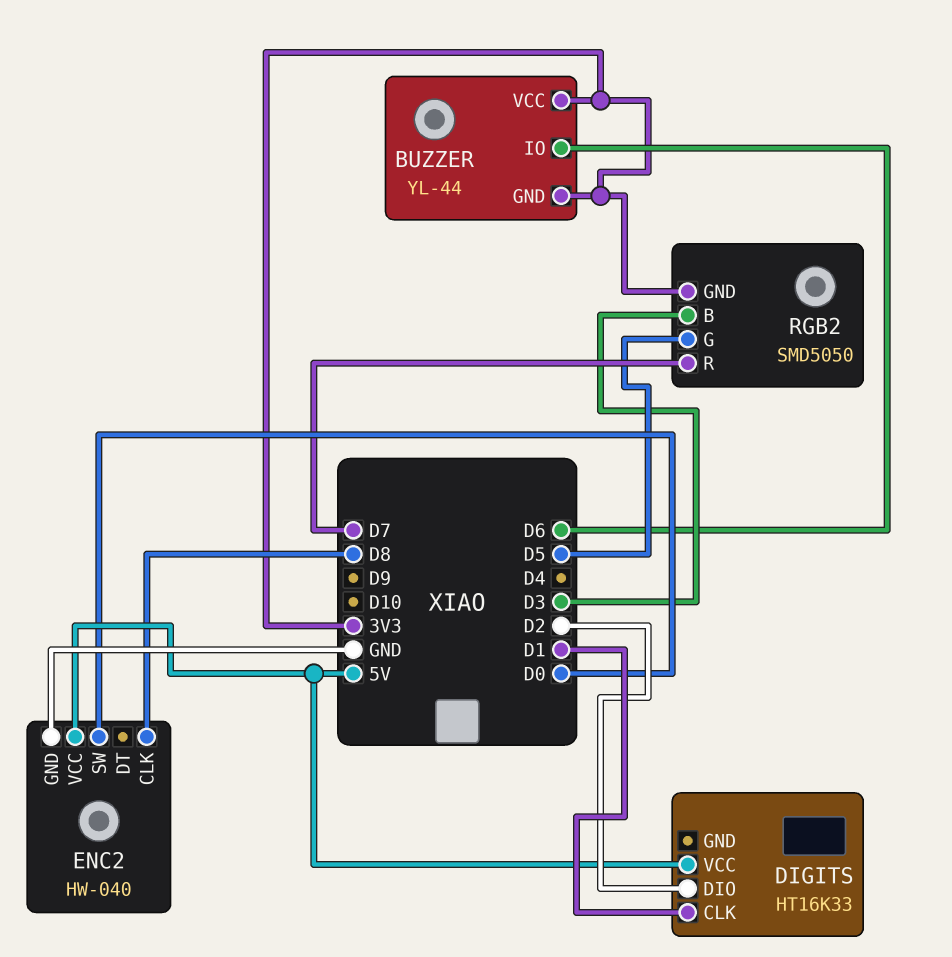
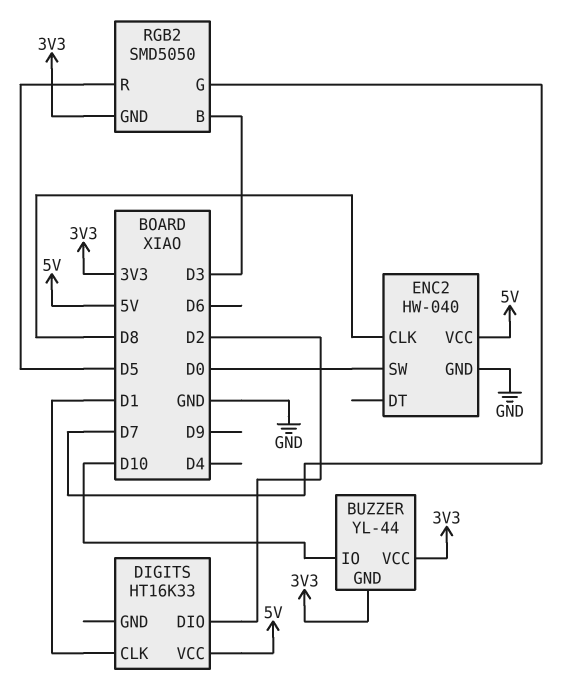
BUZZER pin IO: D6 -> D10
RGB2 pin G: D5 -> D7
RGB2 pin R: D7 -> D5

